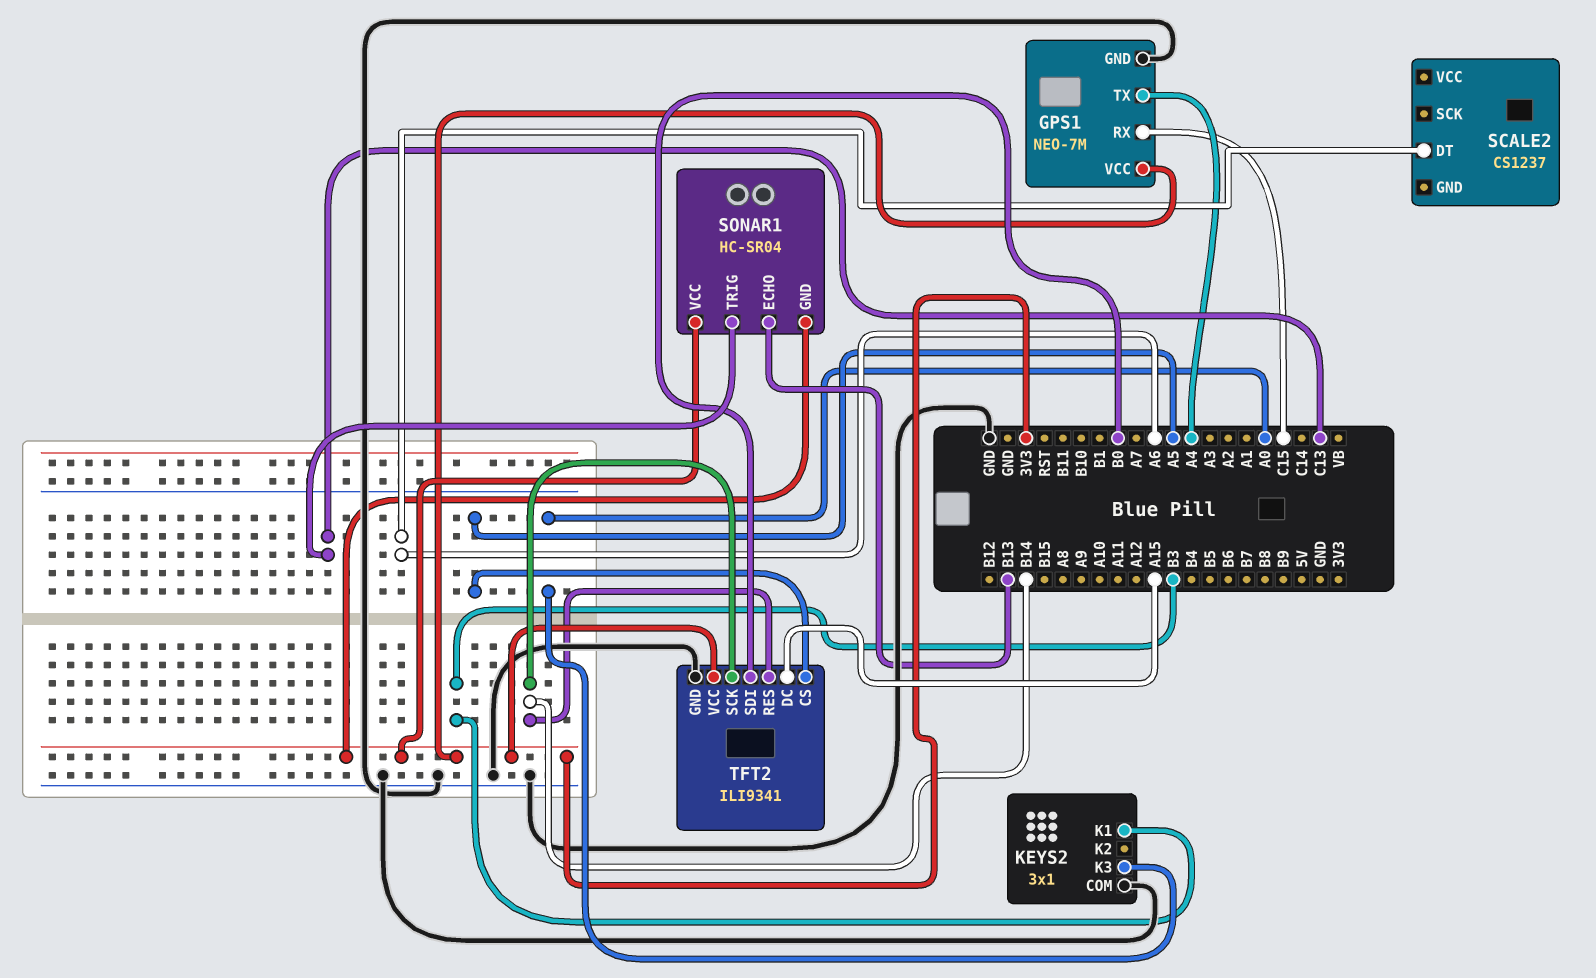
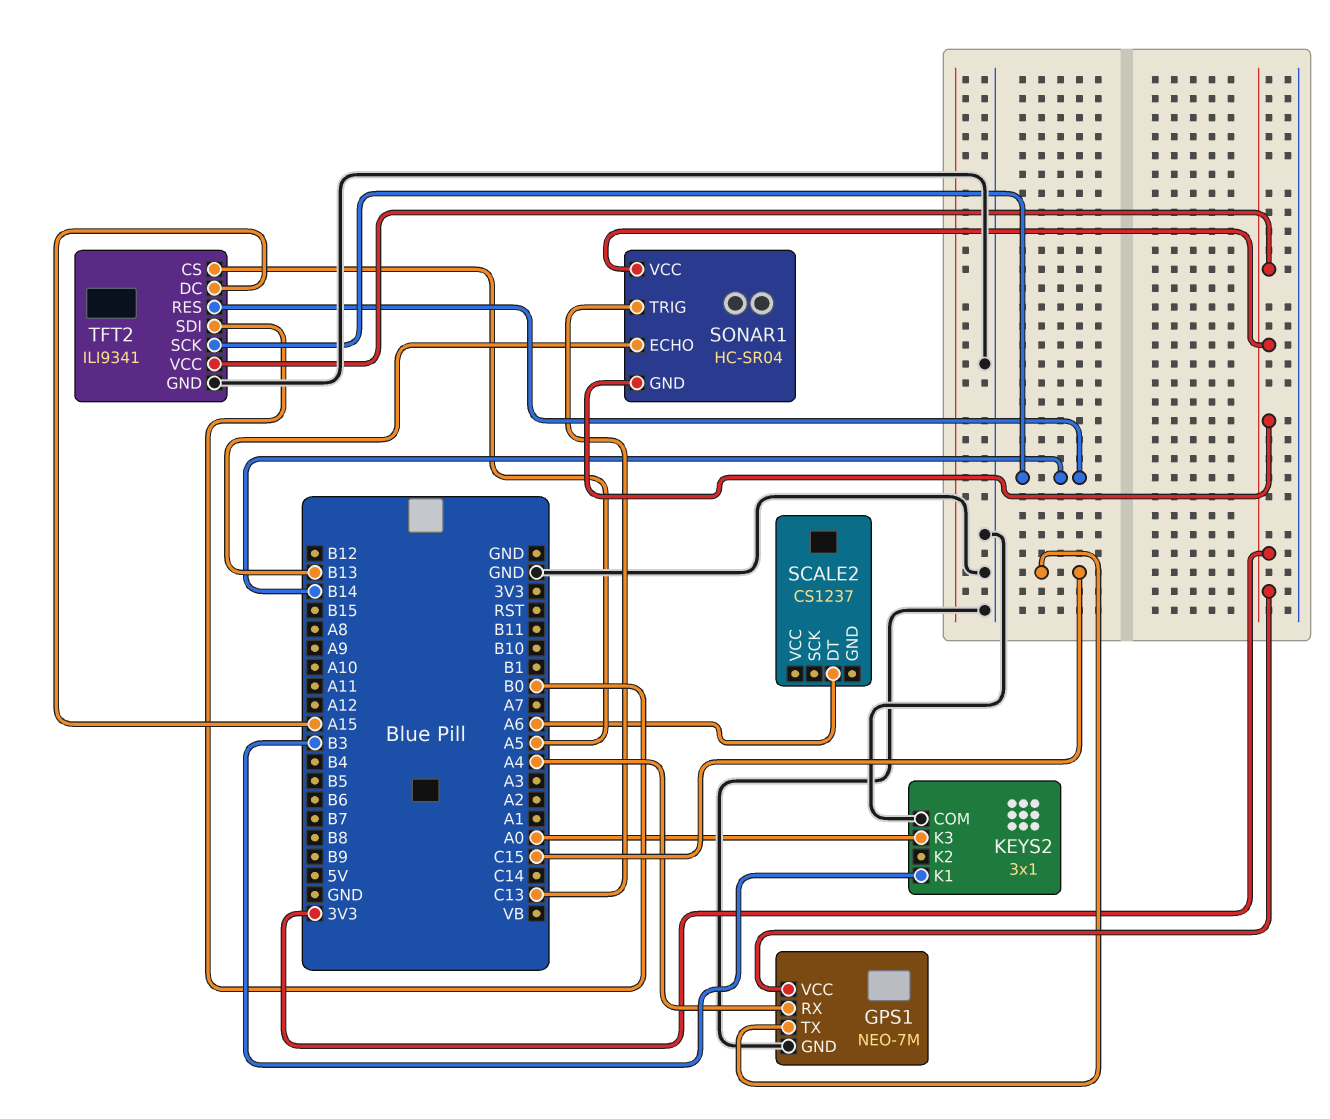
GPS1 pin RX: C15 -> A4
GPS1 pin TX: A4 -> C15

